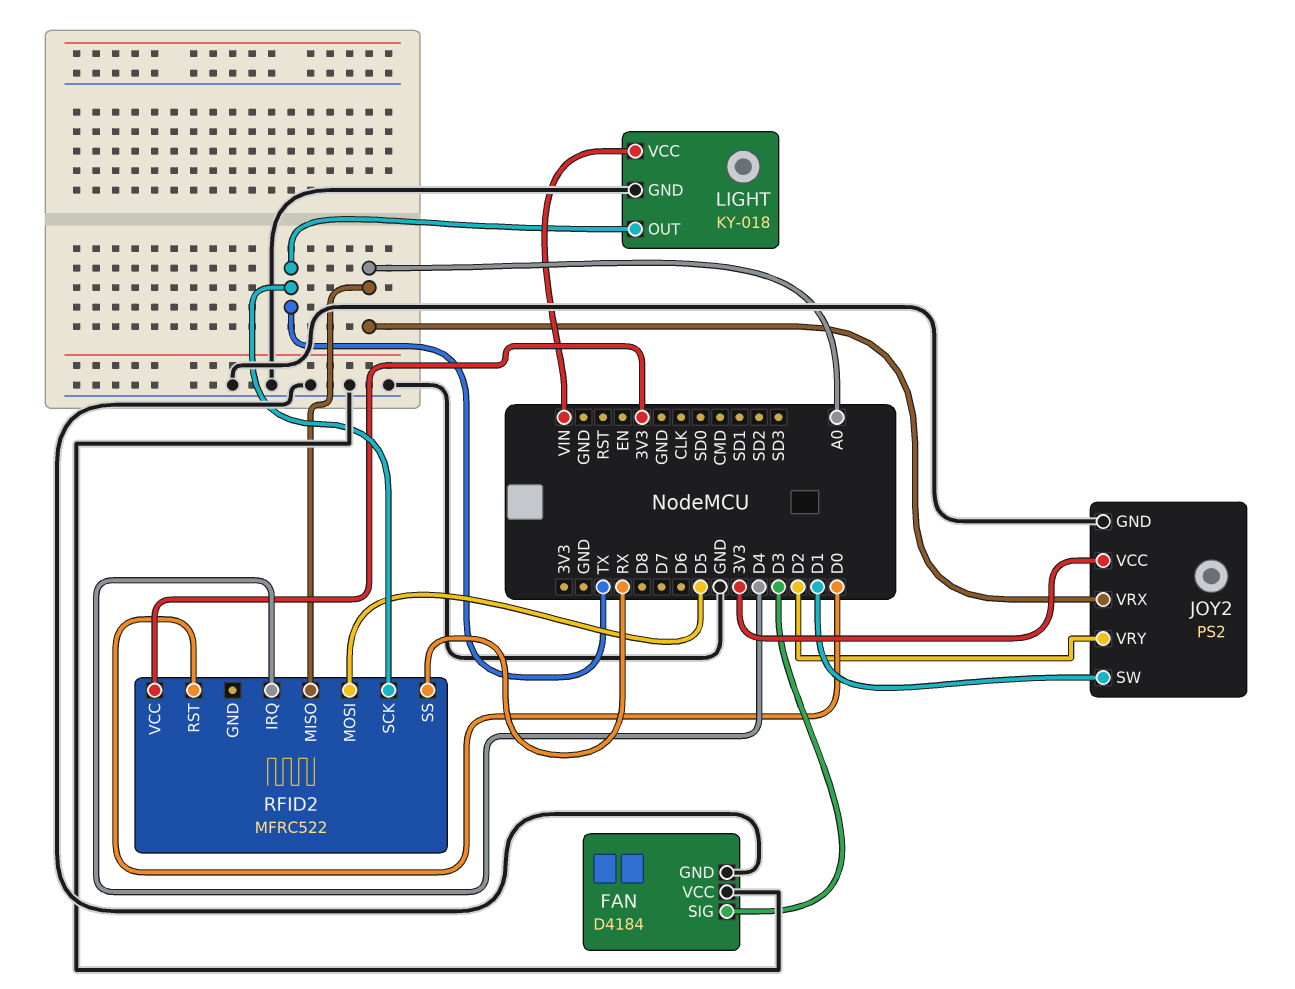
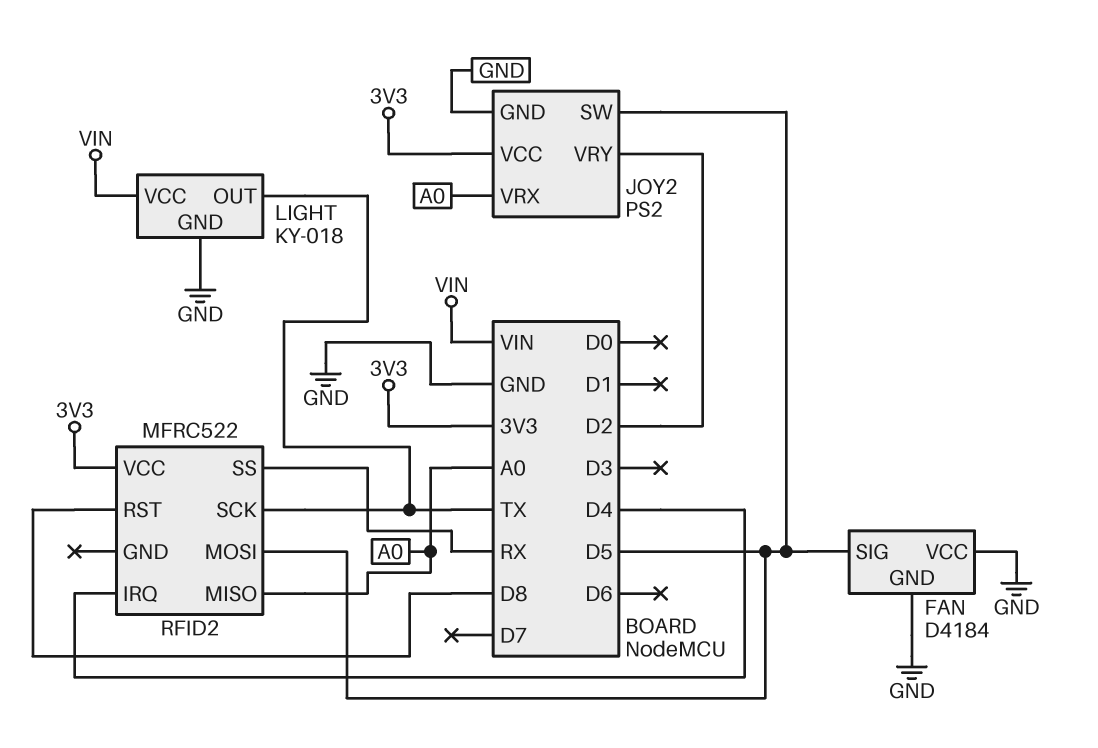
FAN pin SIG: D3 -> D5
JOY2 pin SW: D1 -> D5
RFID2 pin RST: D0 -> D8

